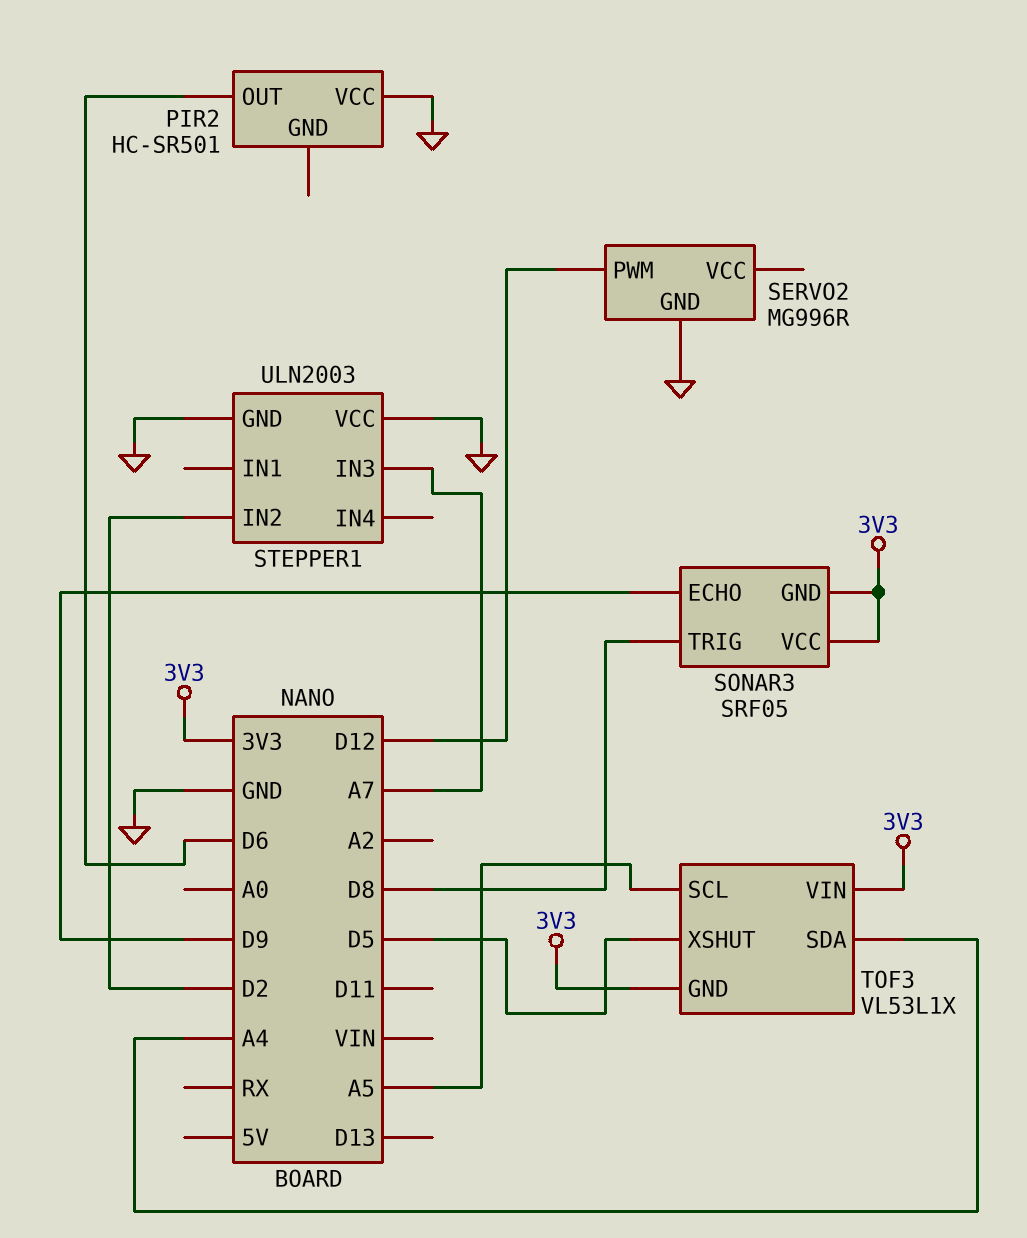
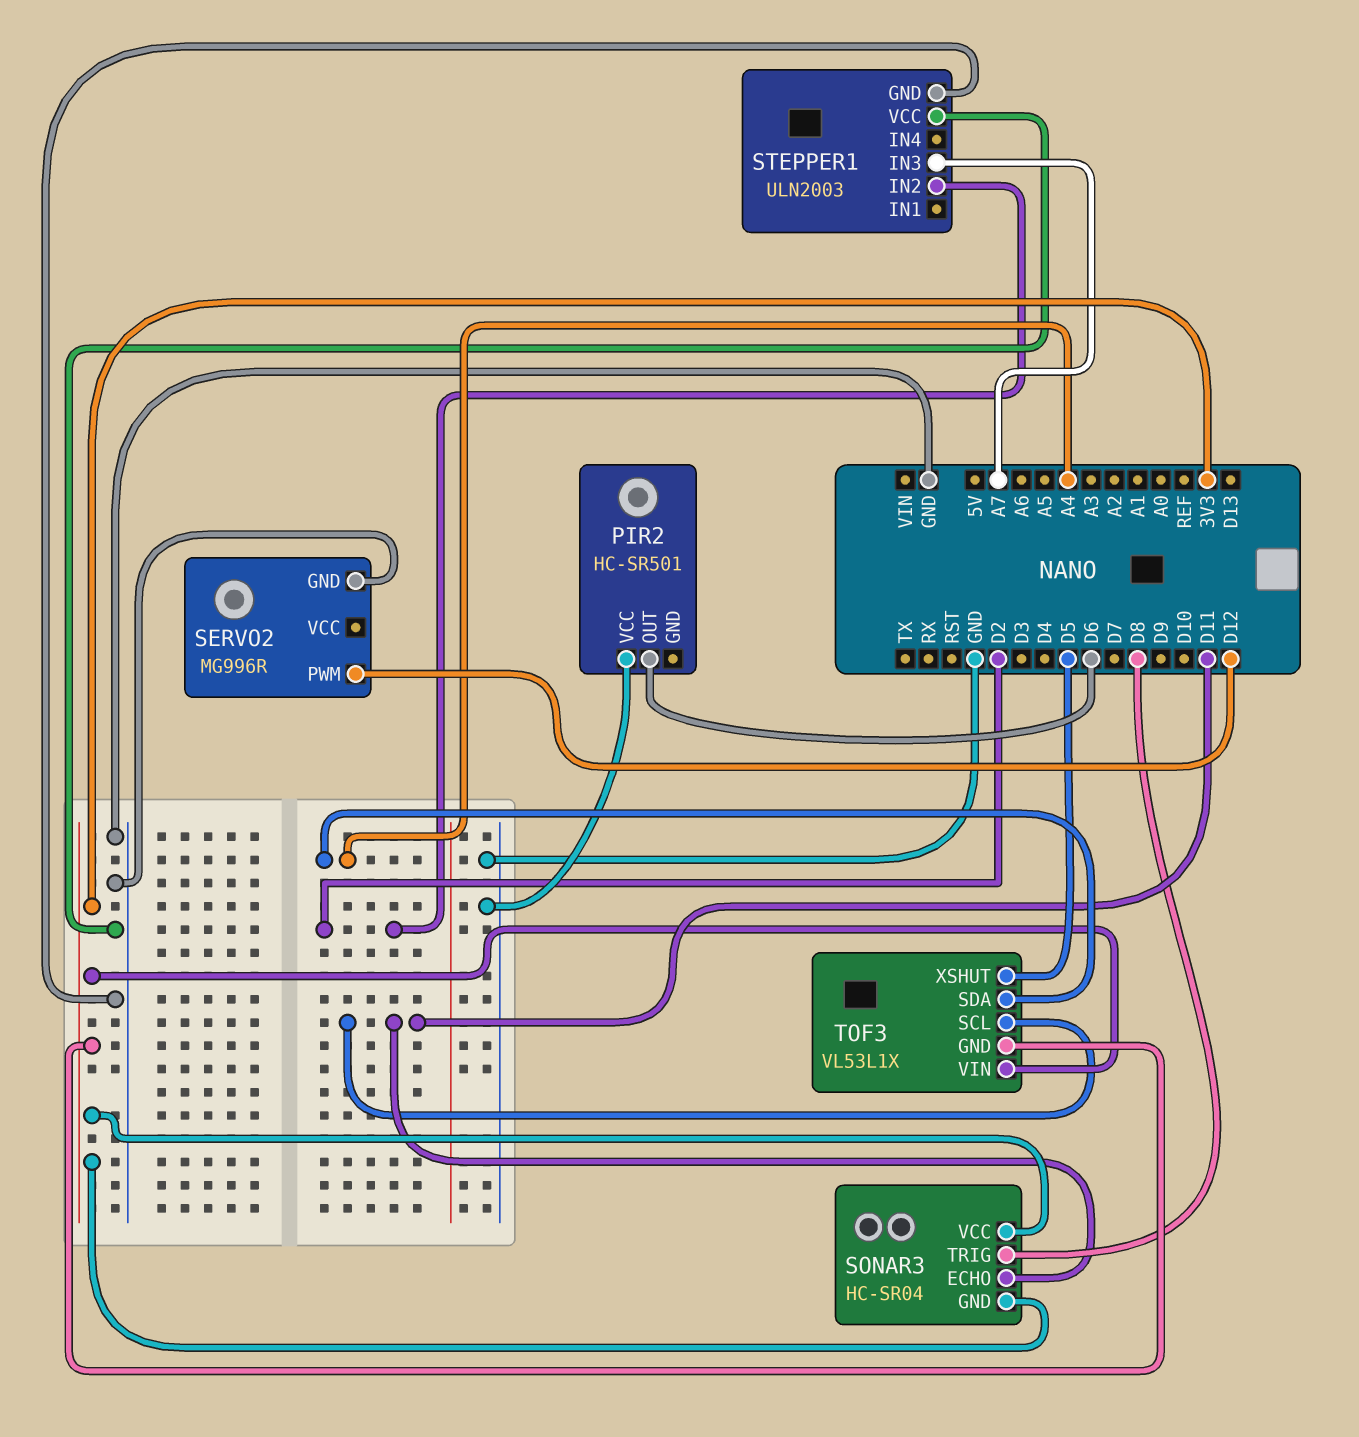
SONAR3: SRF05 -> HC-SR04
SONAR3 pin ECHO: D9 -> D11
TOF3 pin SCL: A5 -> D11

